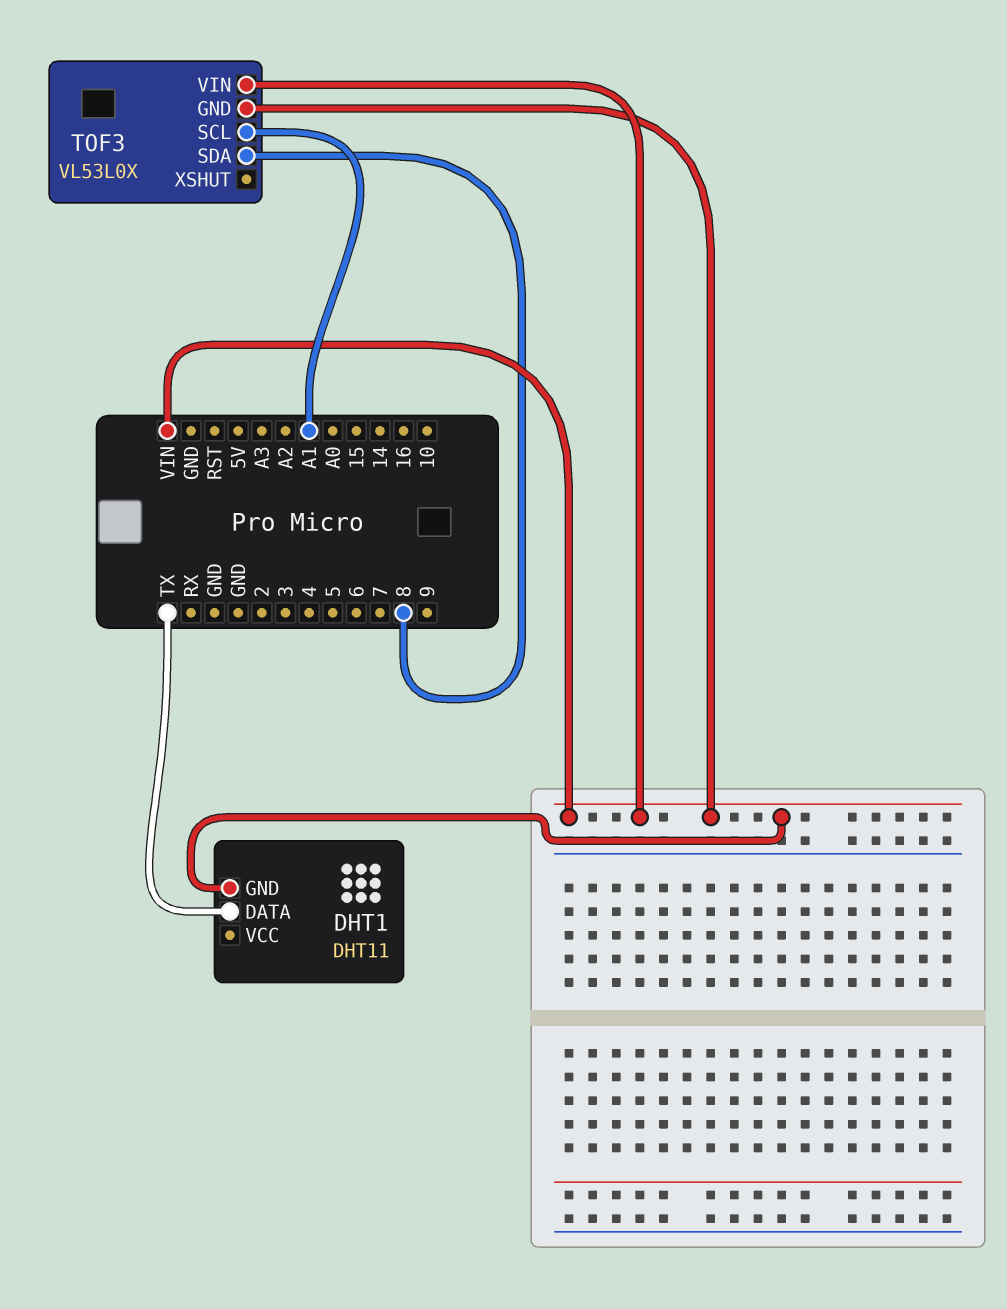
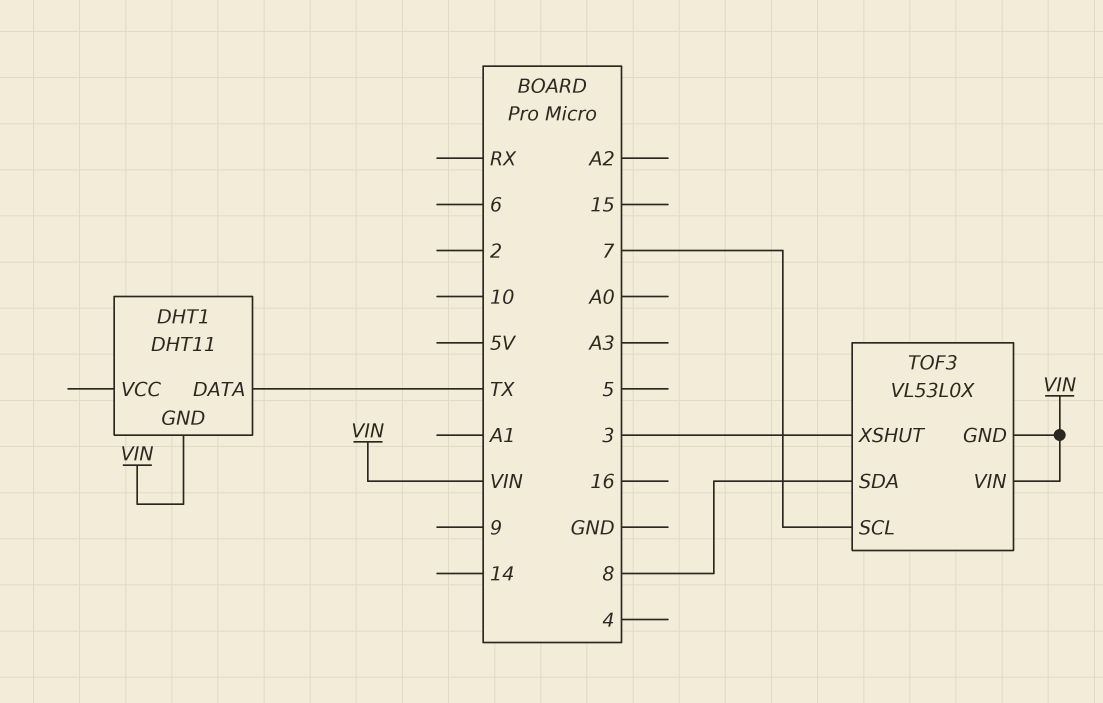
TOF3 pin SCL: A1 -> 7
TOF3 pin XSHUT: none -> 3

